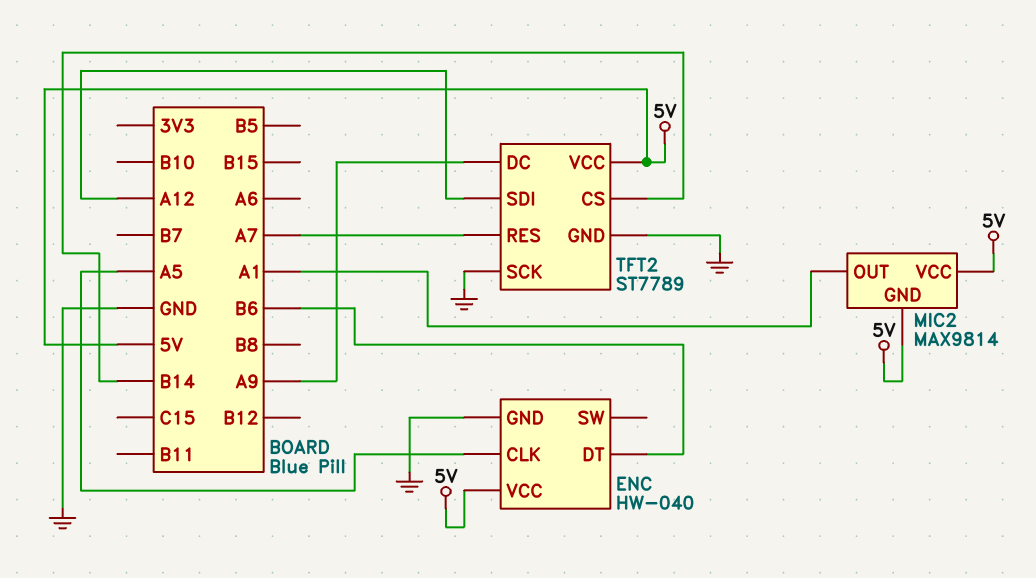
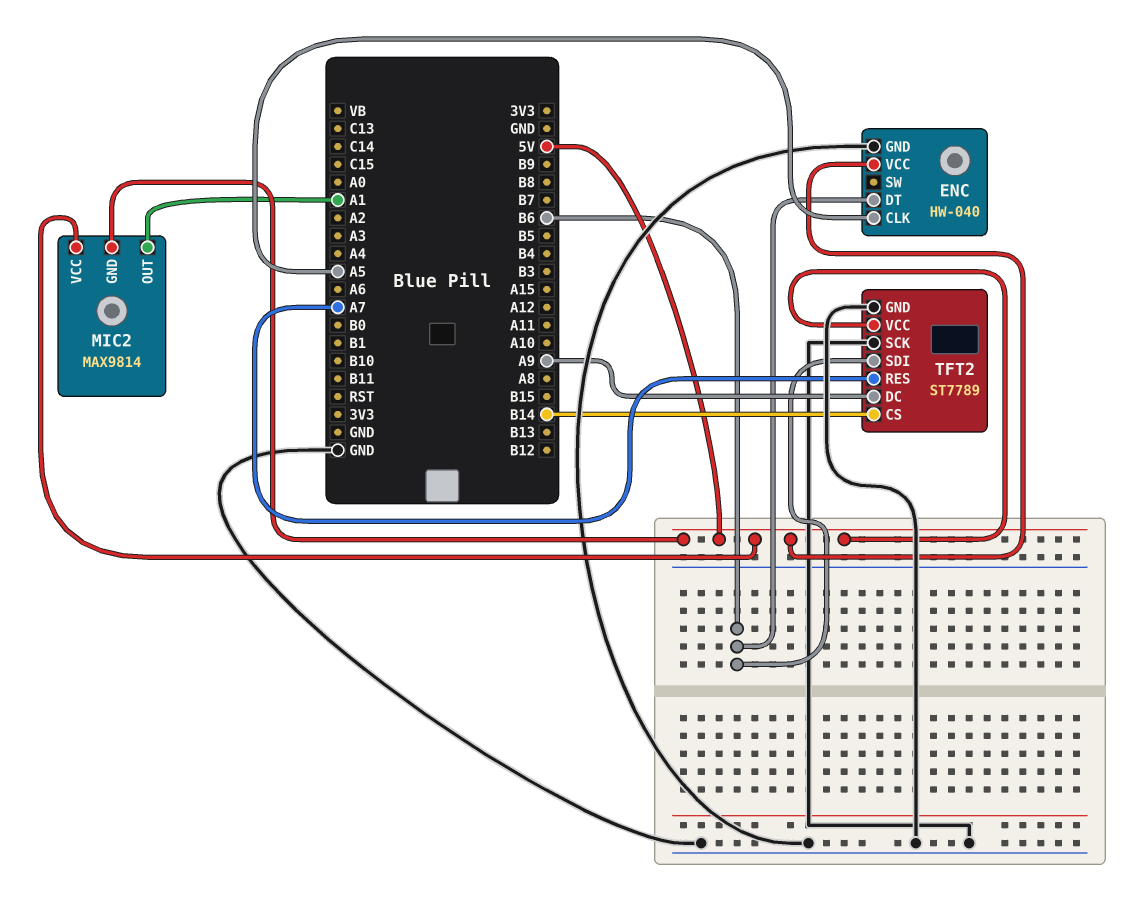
TFT2 pin SDI: A12 -> B6

